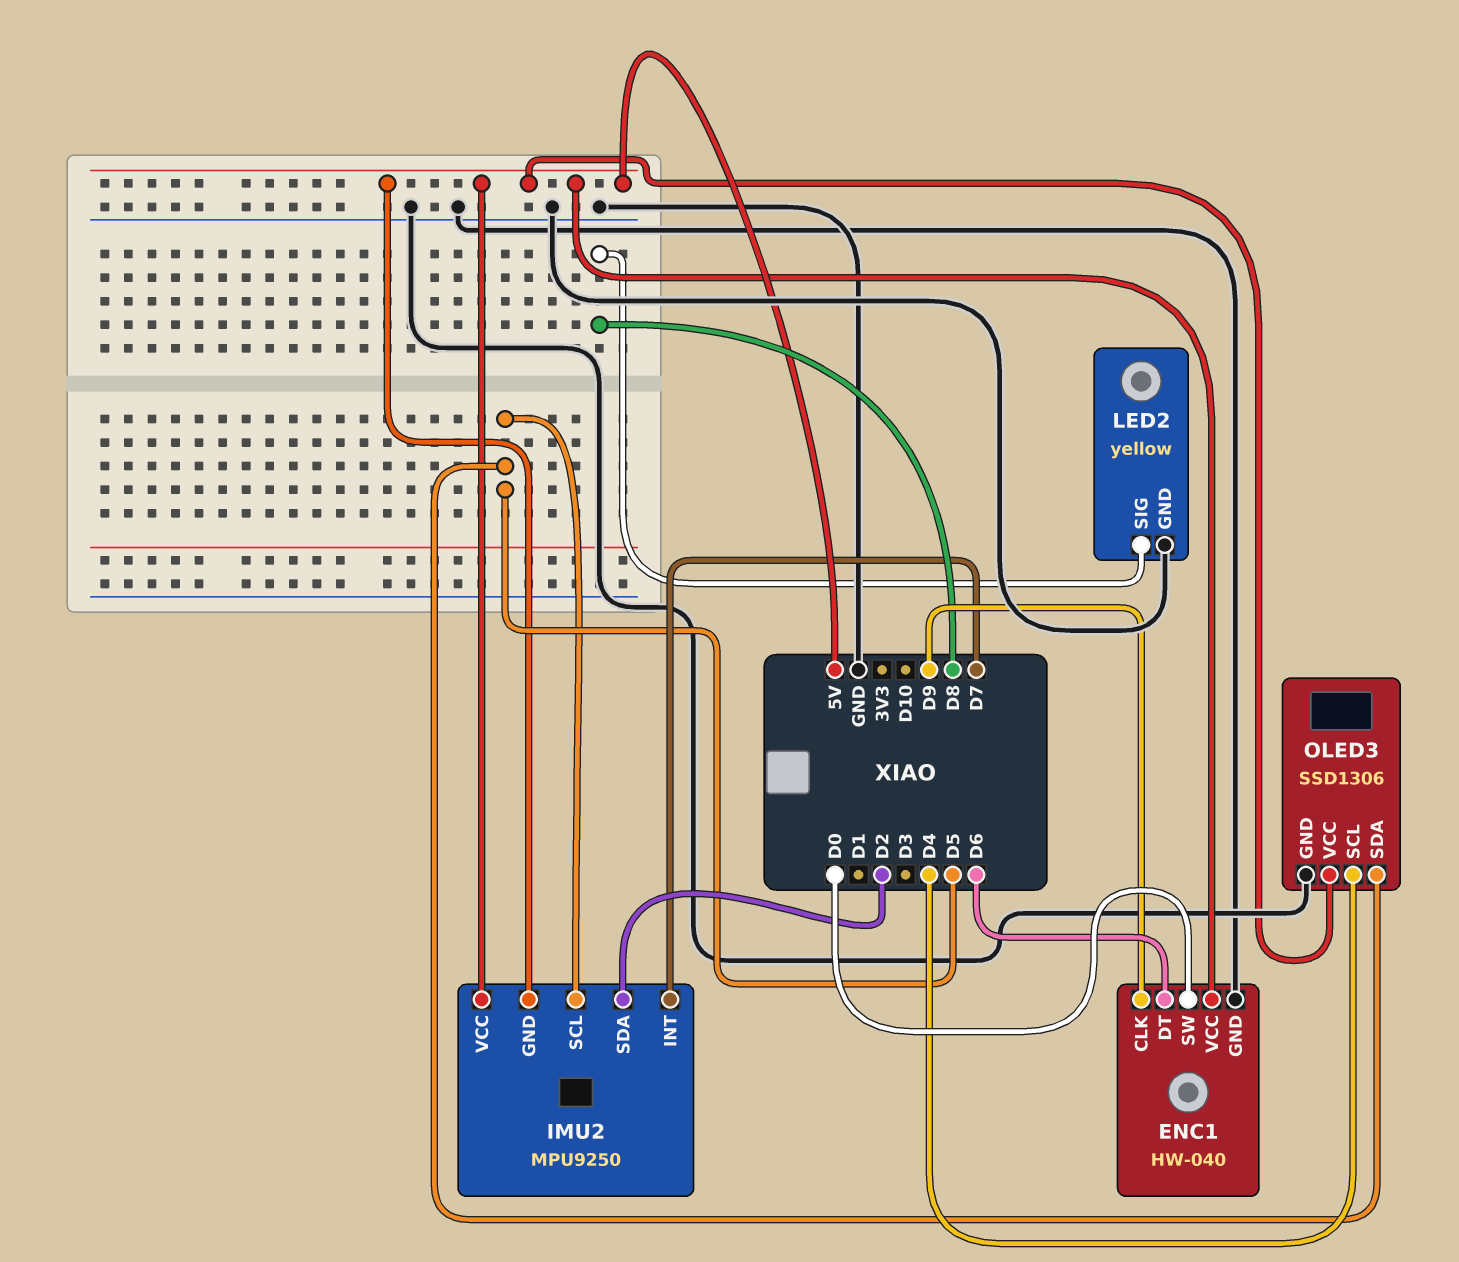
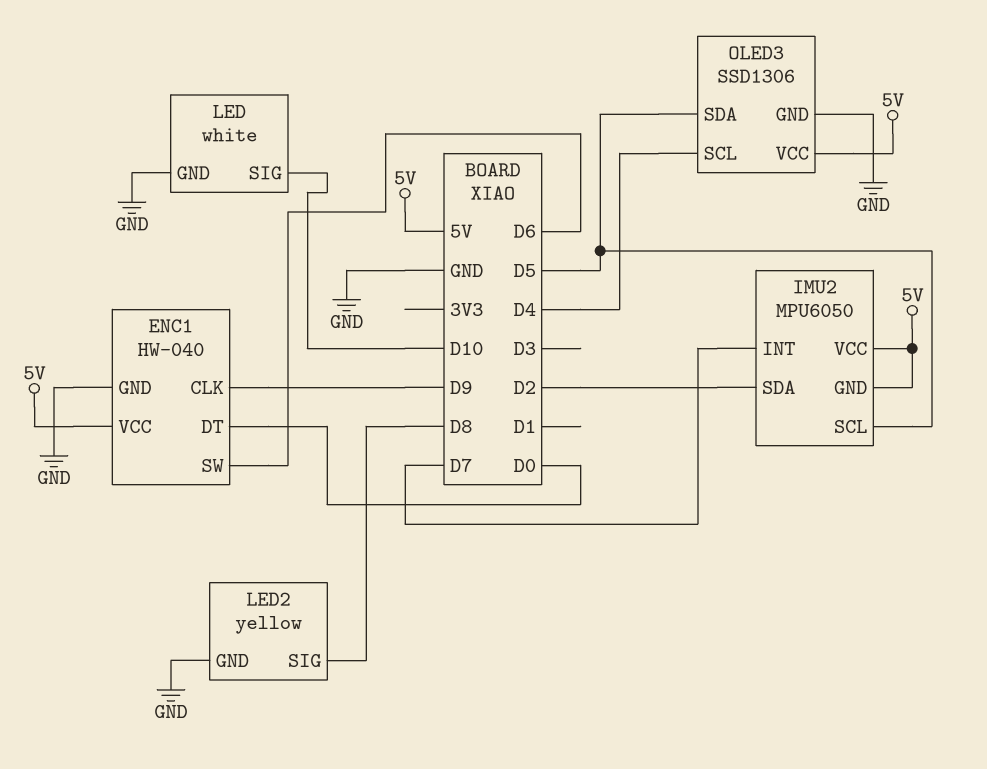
ENC1 pin DT: D6 -> D0
ENC1 pin SW: D0 -> D6
IMU2: MPU9250 -> MPU6050
LED: none -> white
LED pin GND: none -> GND
LED pin SIG: none -> D10

